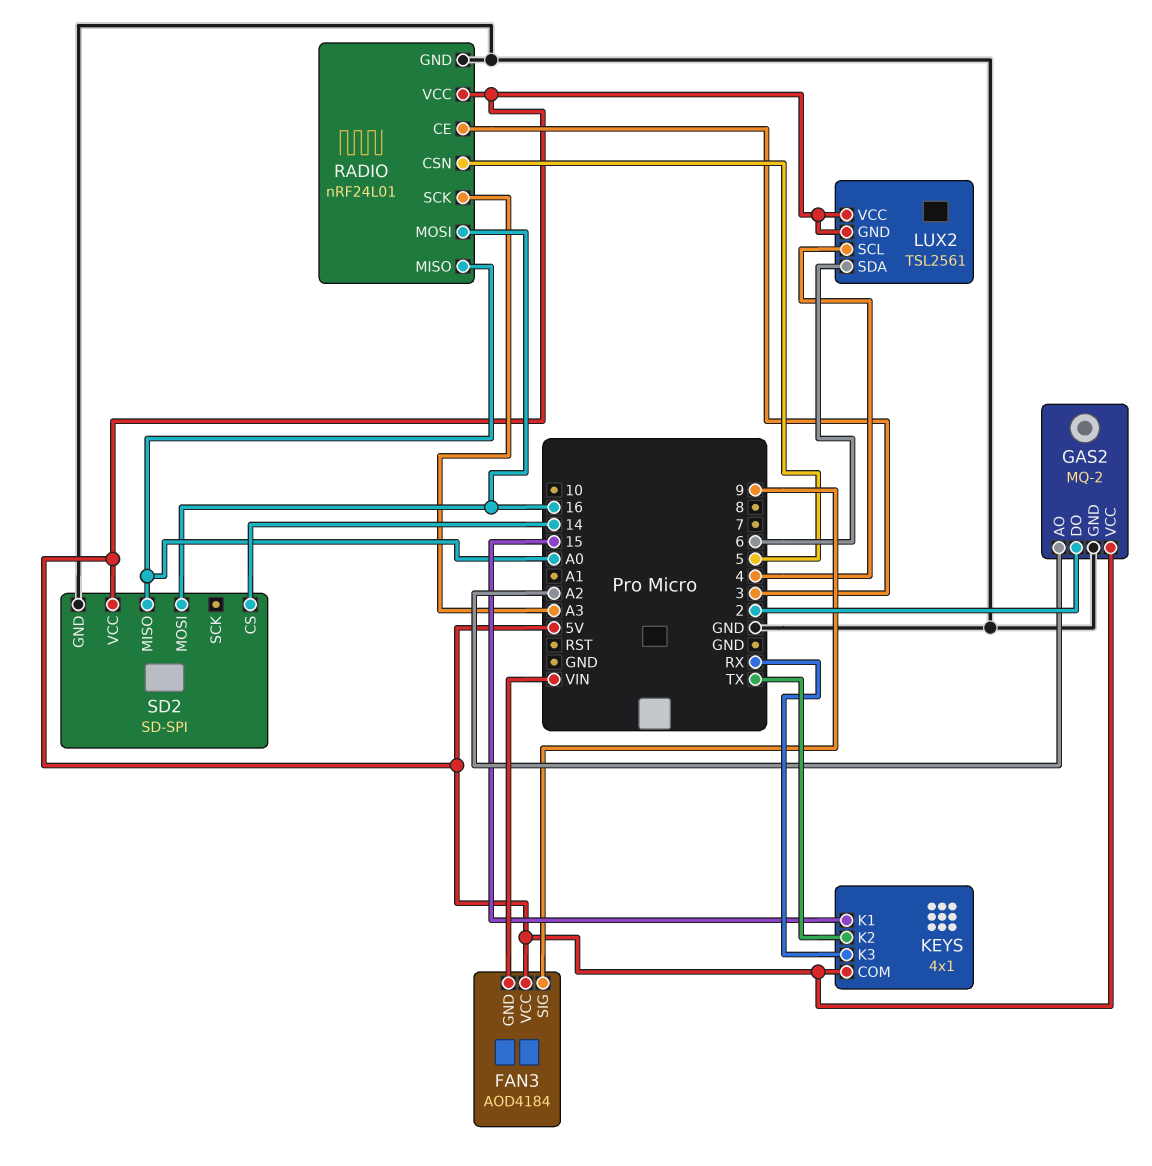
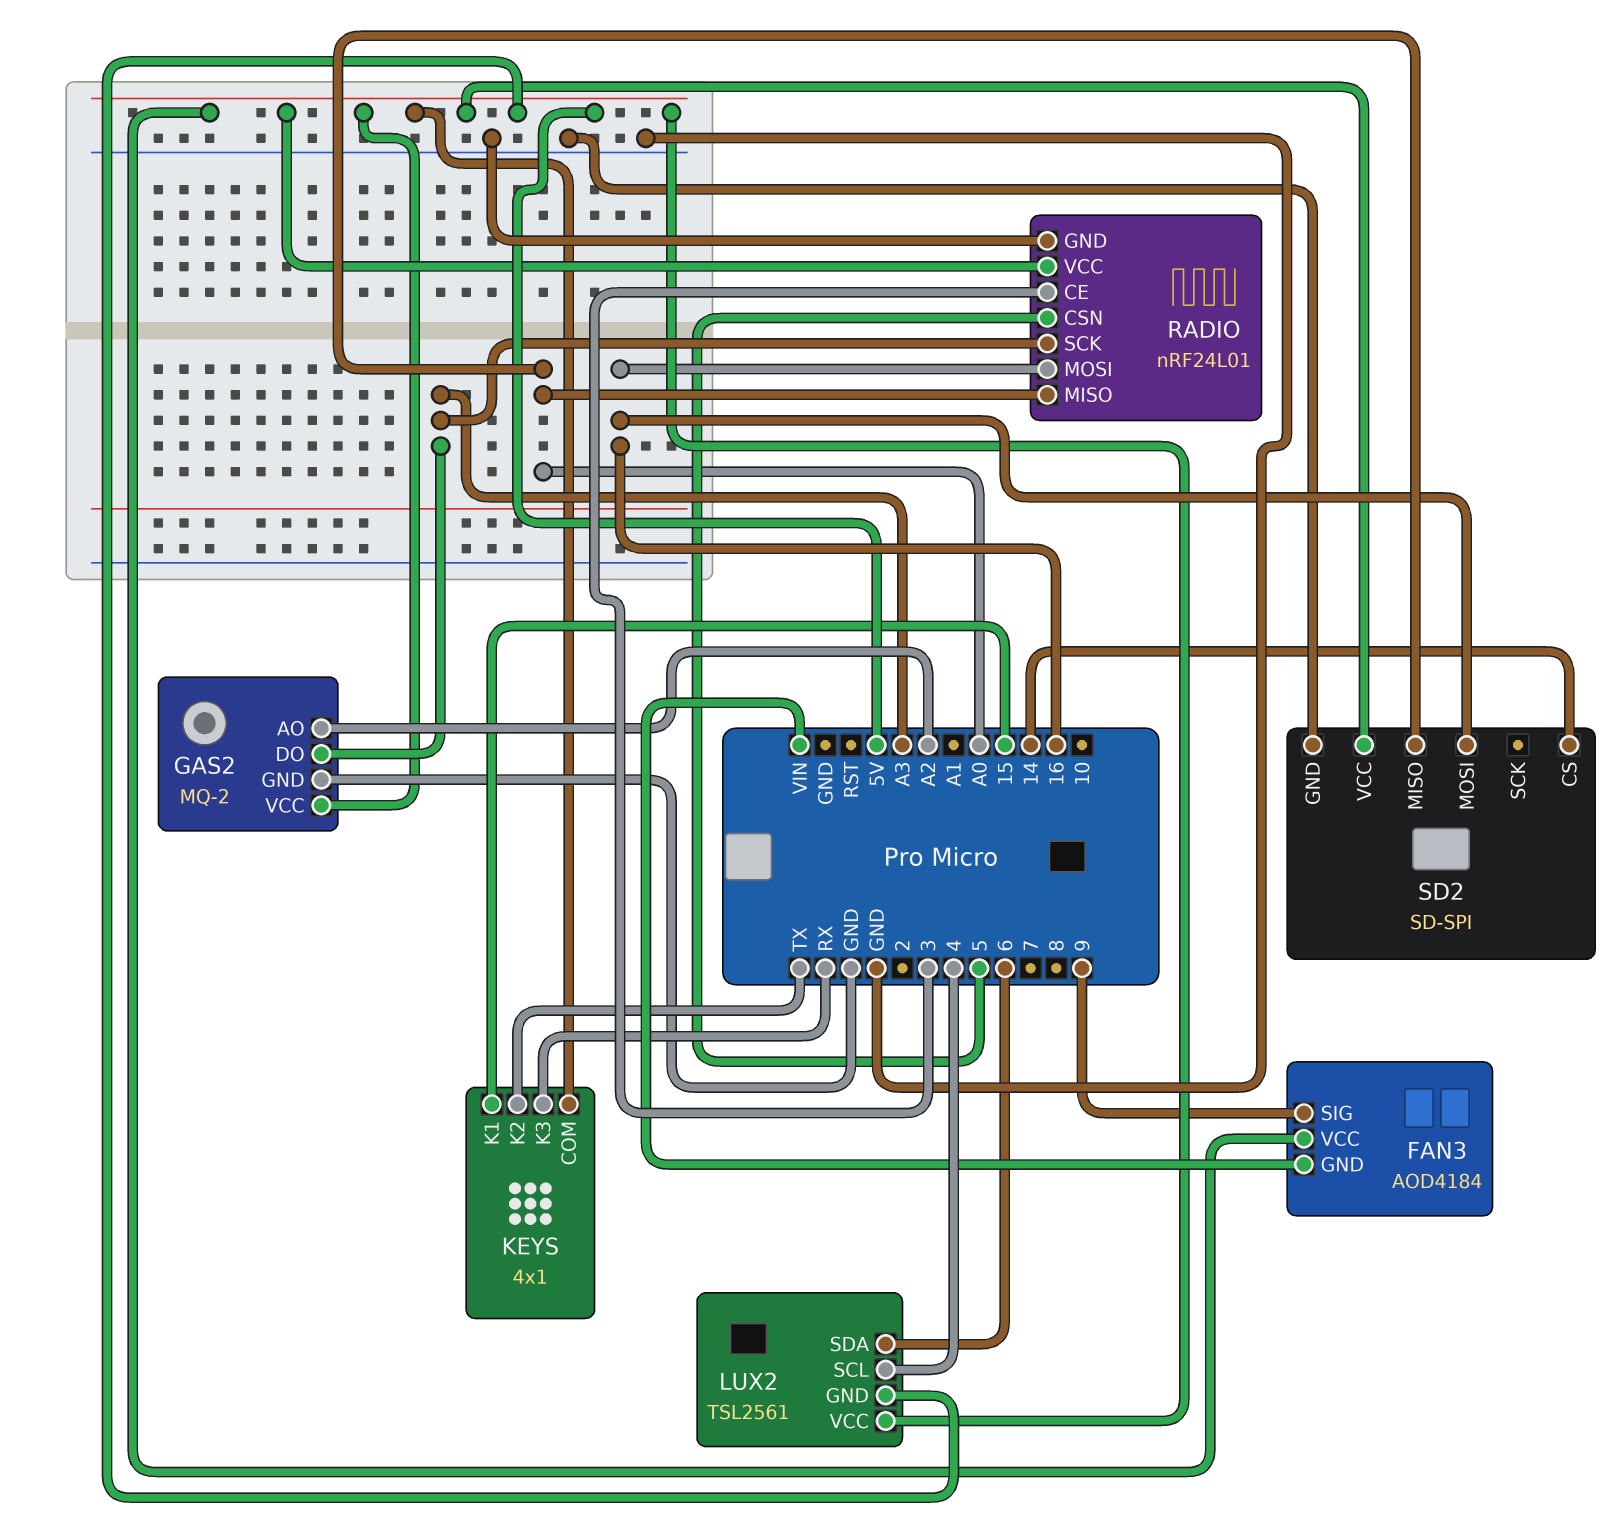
GAS2 pin DO: 2 -> A3

